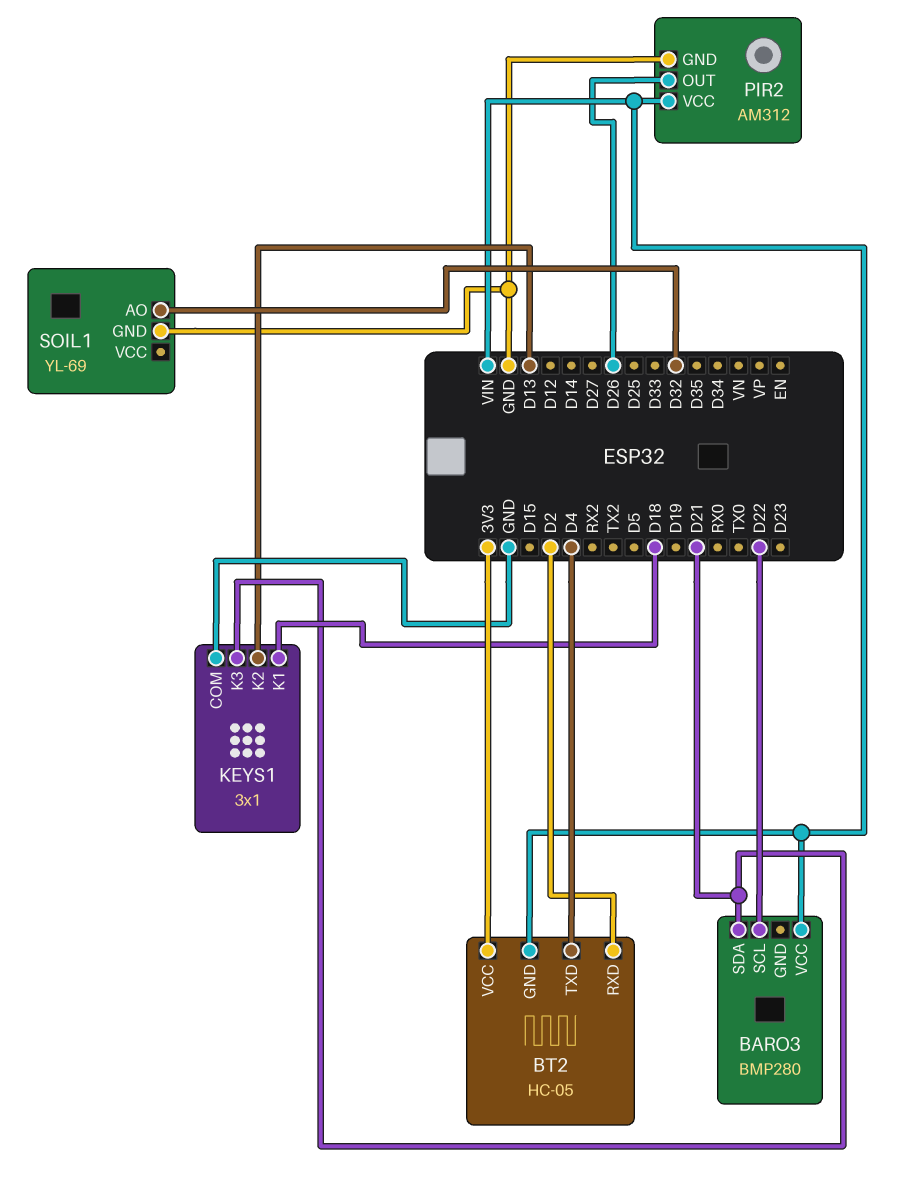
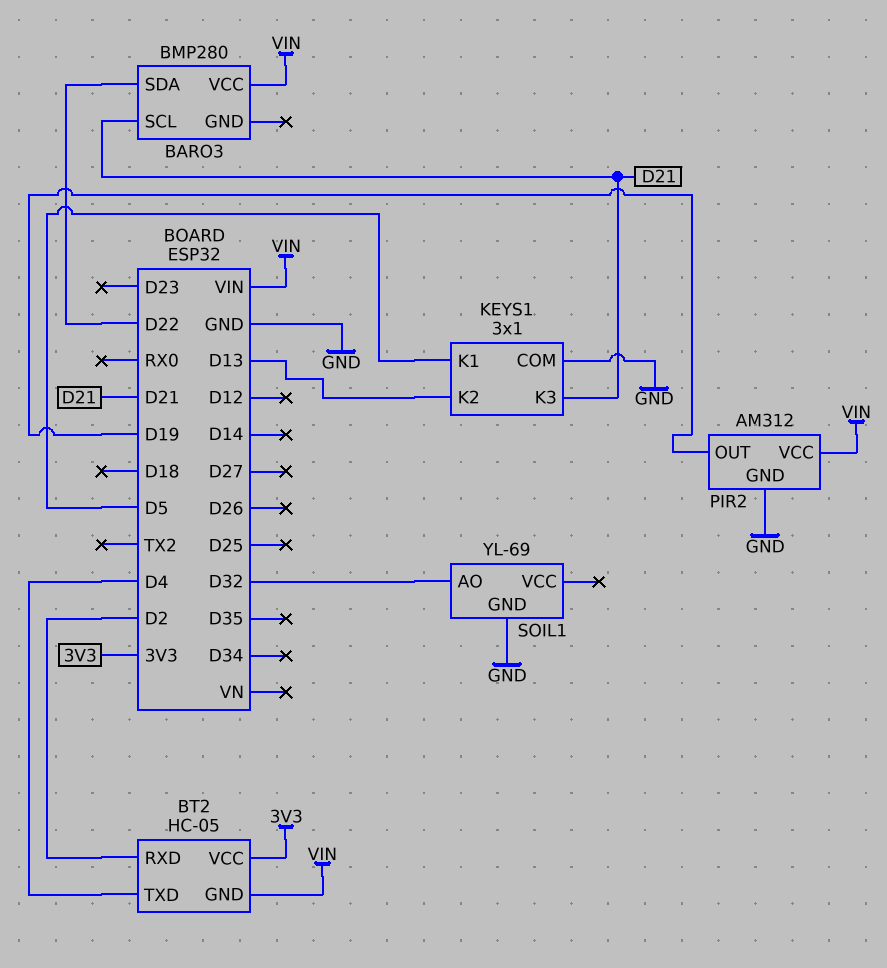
BARO3 pin SCL: D22 -> D21
BARO3 pin SDA: D21 -> D22
KEYS1 pin K1: D18 -> D5
PIR2 pin OUT: D26 -> D19

